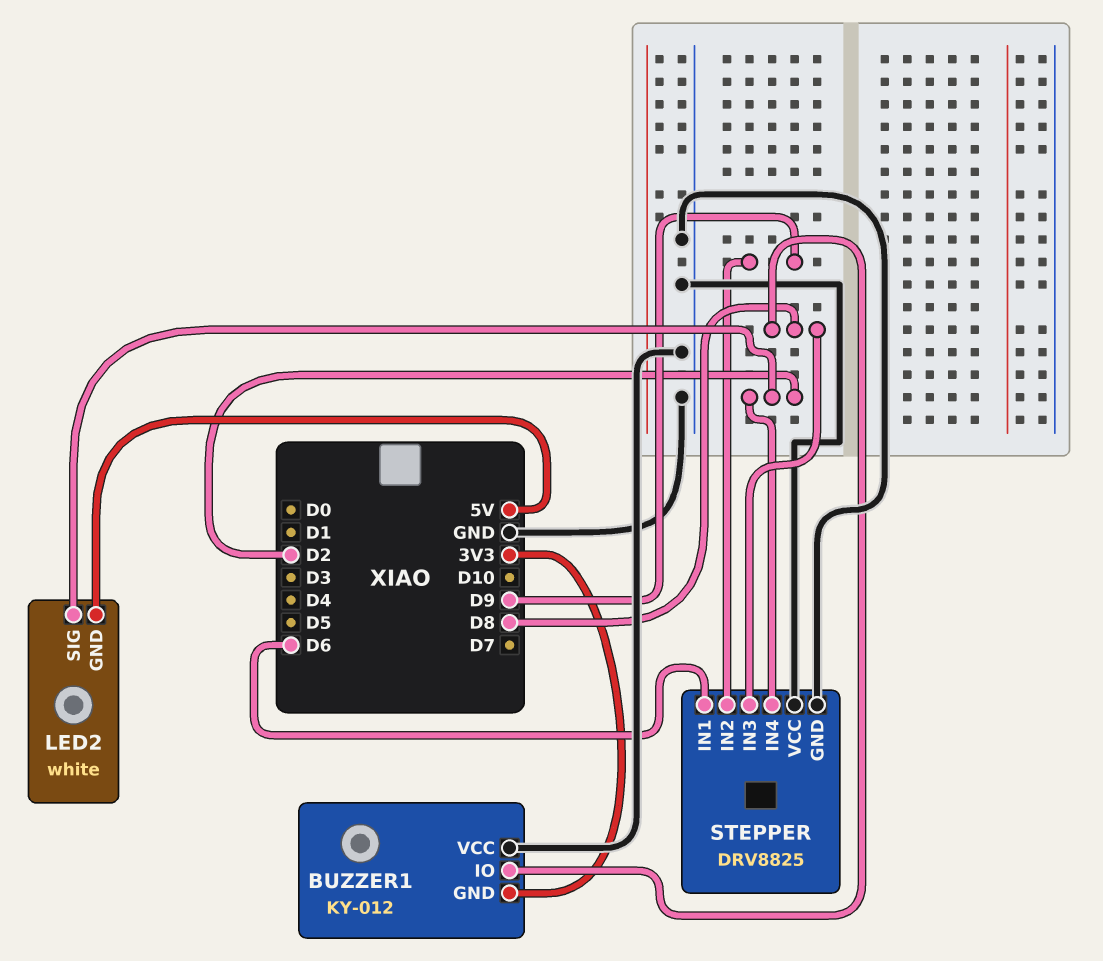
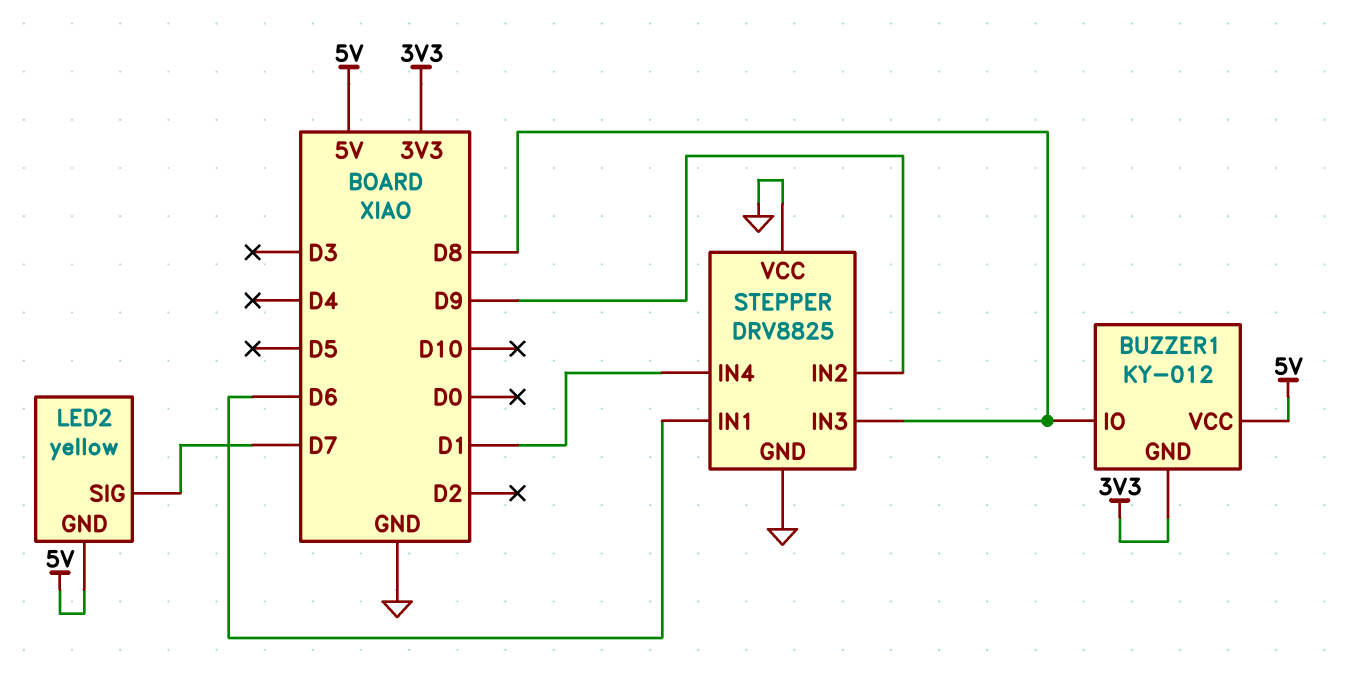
BUZZER1 pin VCC: GND -> 5V
LED2: white -> yellow
LED2 pin SIG: D2 -> D7
STEPPER pin IN4: D2 -> D1

